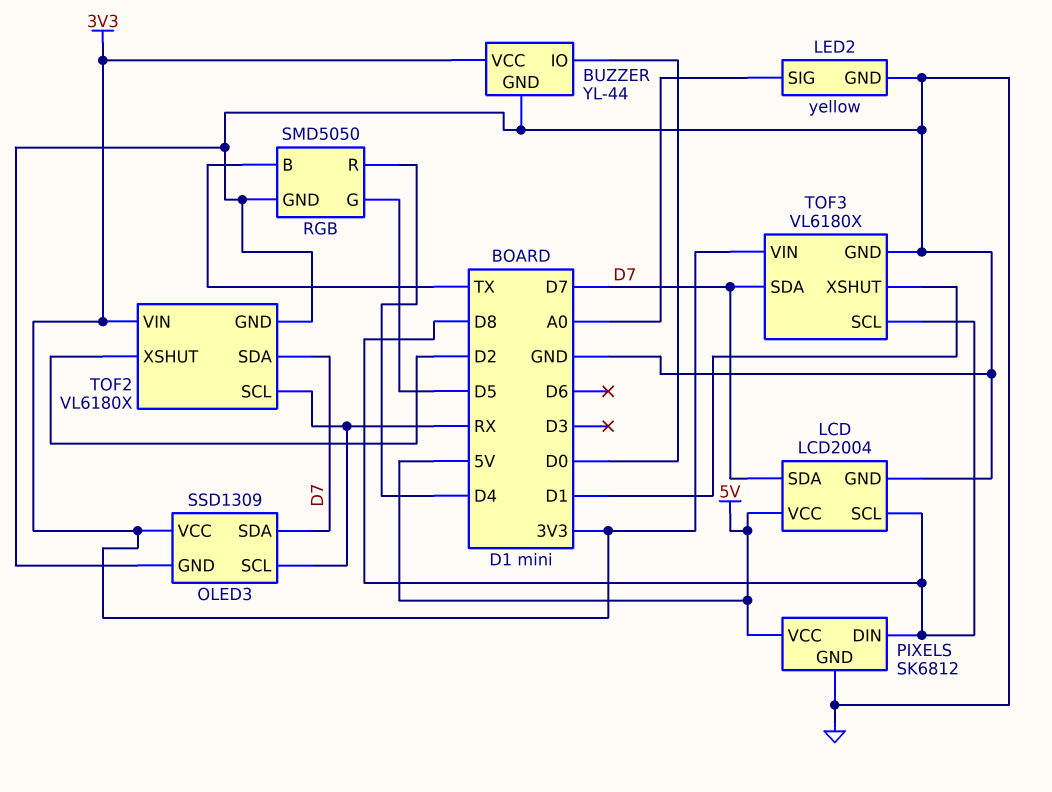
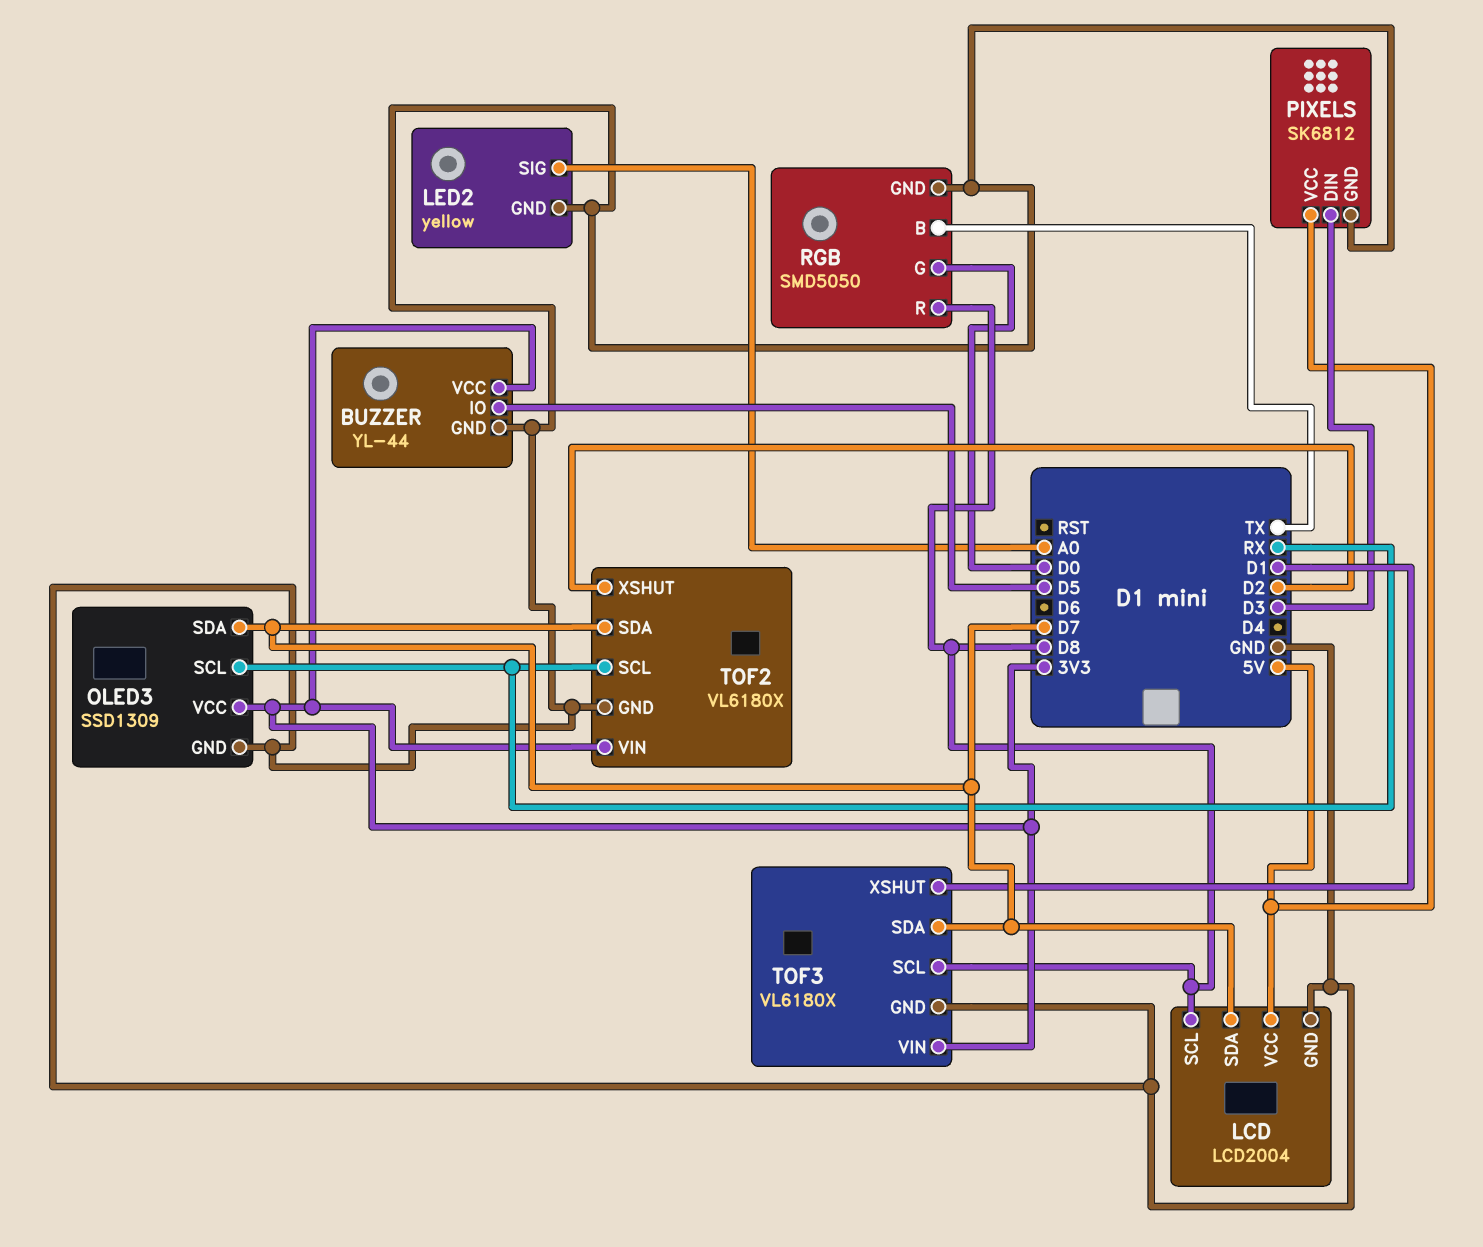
BUZZER pin IO: D0 -> D5
PIXELS pin DIN: D8 -> D3
RGB pin G: D5 -> D0
RGB pin R: D4 -> D8

